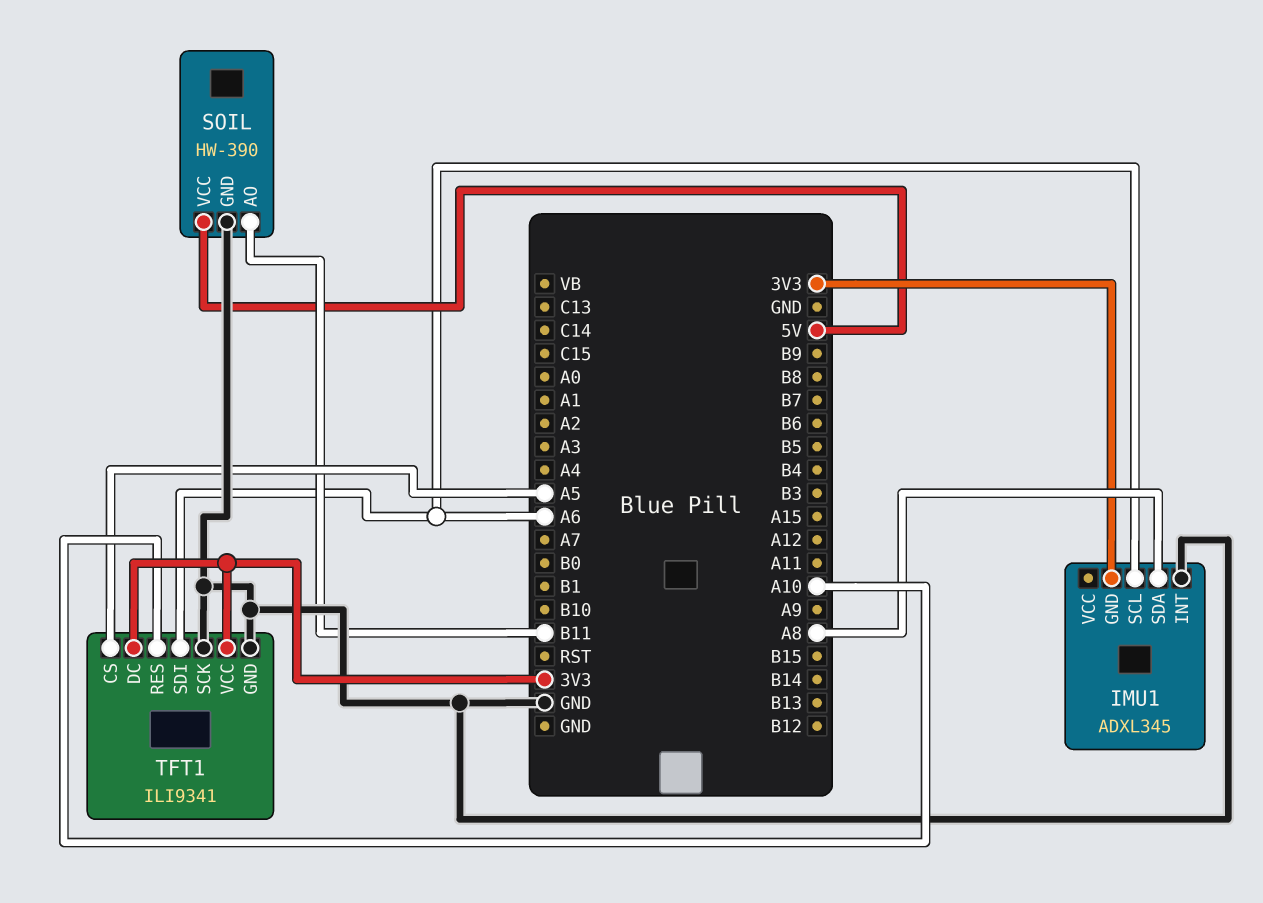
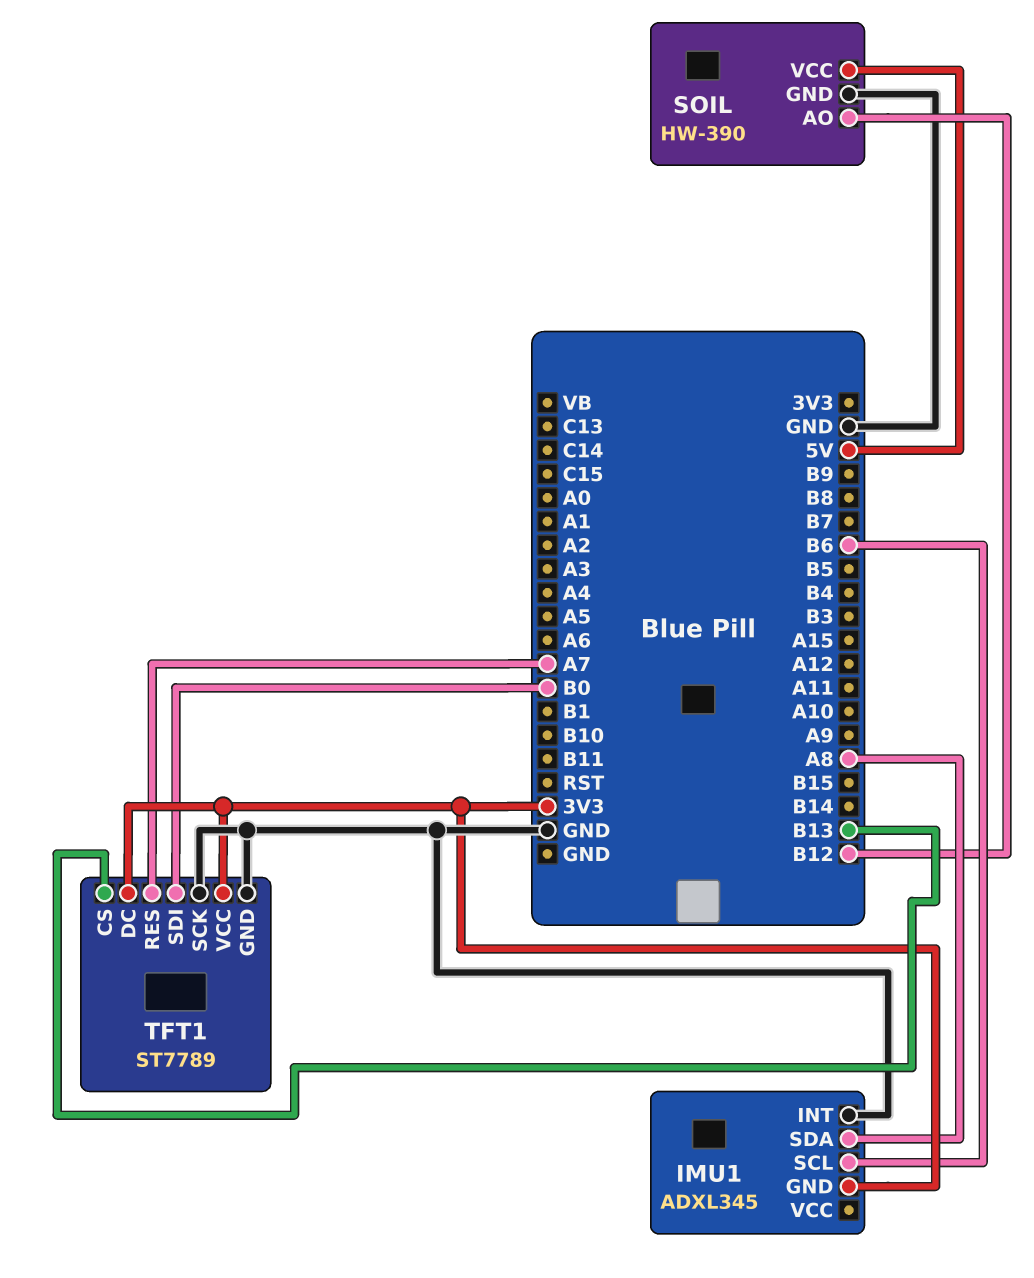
IMU1 pin SCL: A6 -> B6
SOIL pin AO: B11 -> B12
TFT1: ILI9341 -> ST7789
TFT1 pin CS: A5 -> B13
TFT1 pin RES: A10 -> A7
TFT1 pin SDI: A6 -> B0

